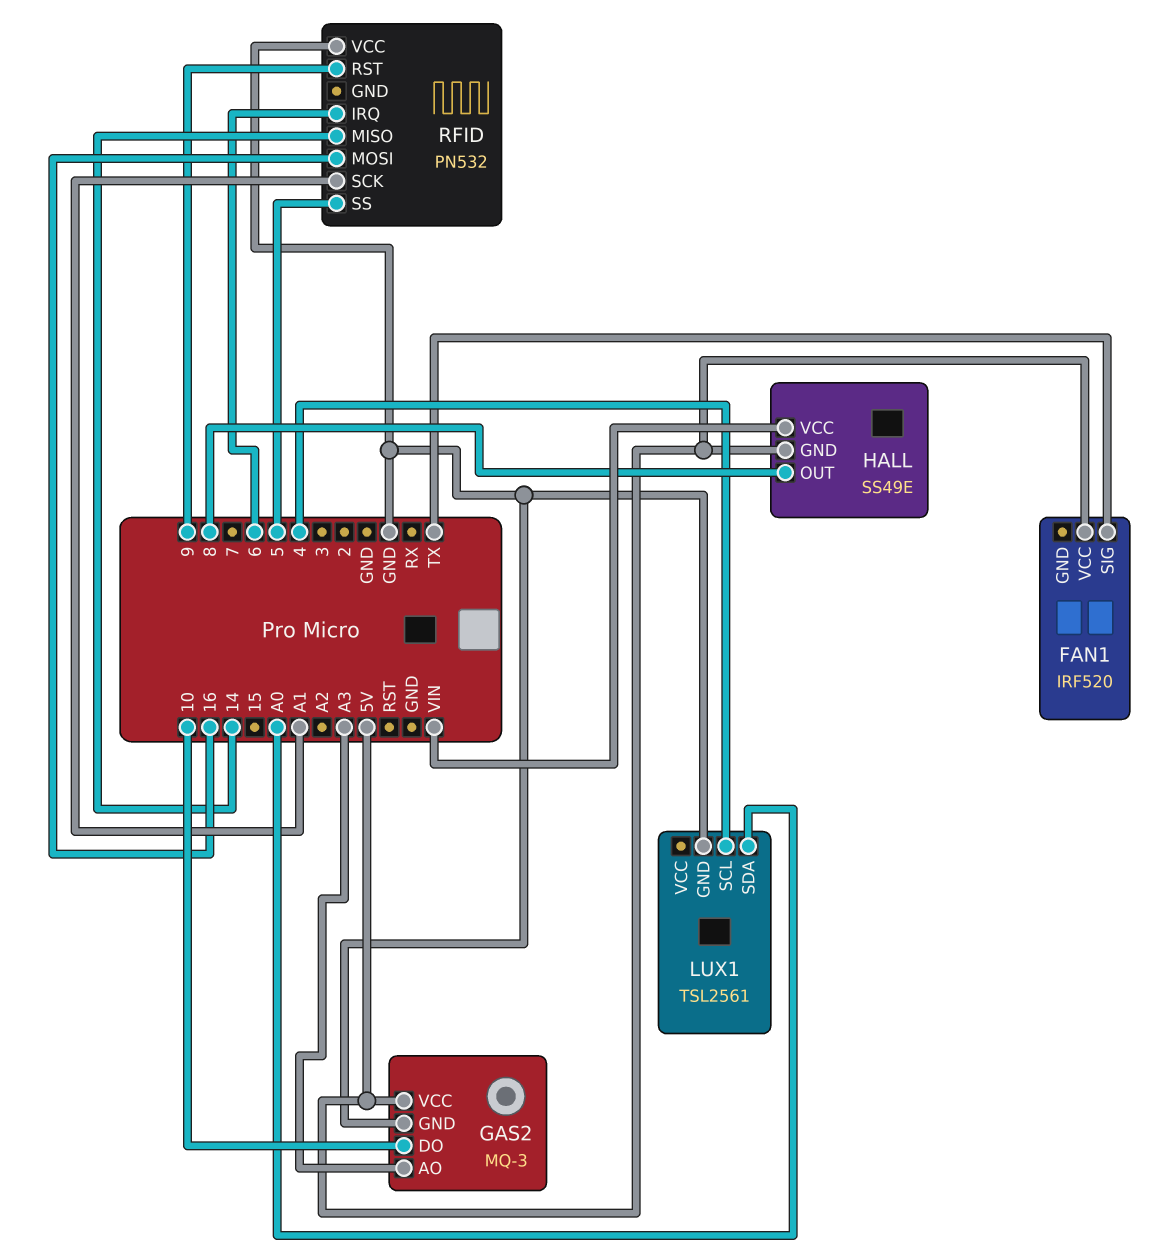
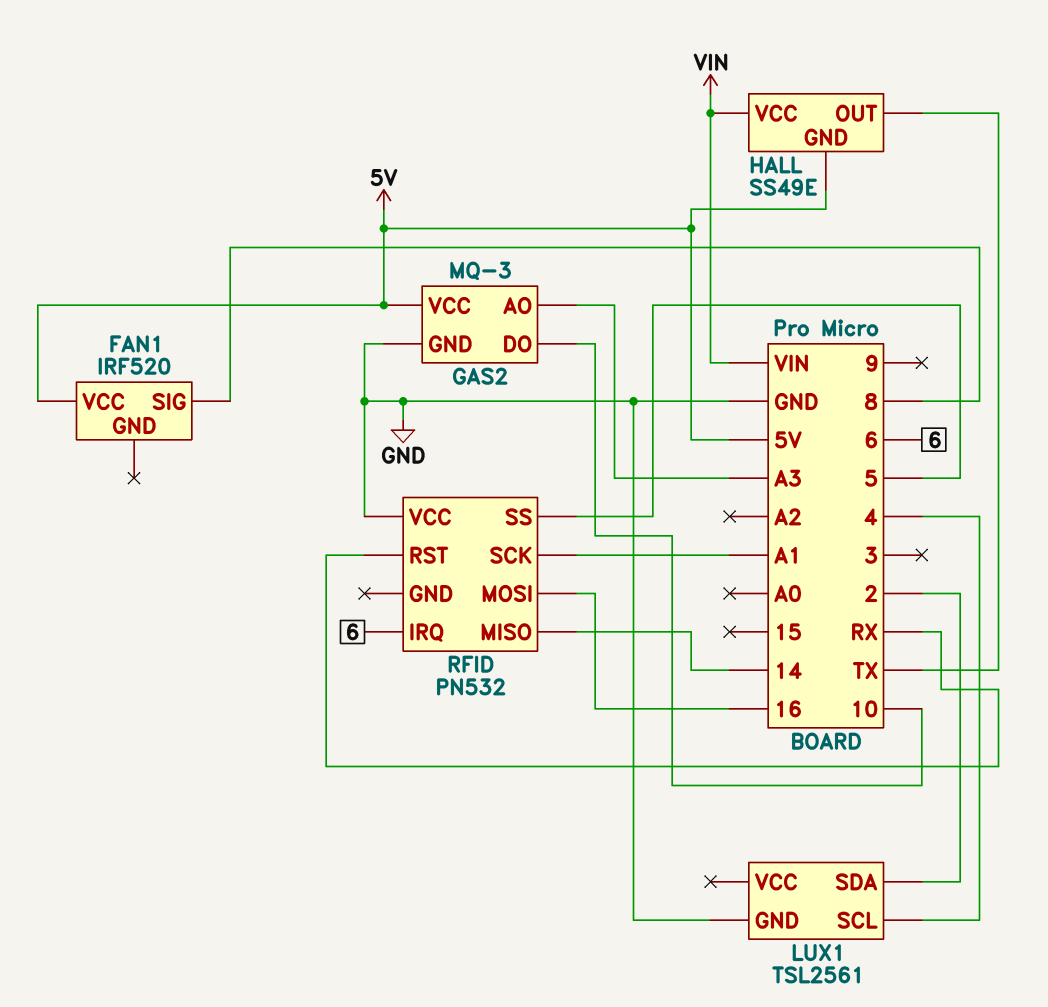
FAN1 pin SIG: TX -> 8
HALL pin OUT: 8 -> TX
LUX1 pin SDA: A0 -> 2
RFID pin RST: 9 -> RX

